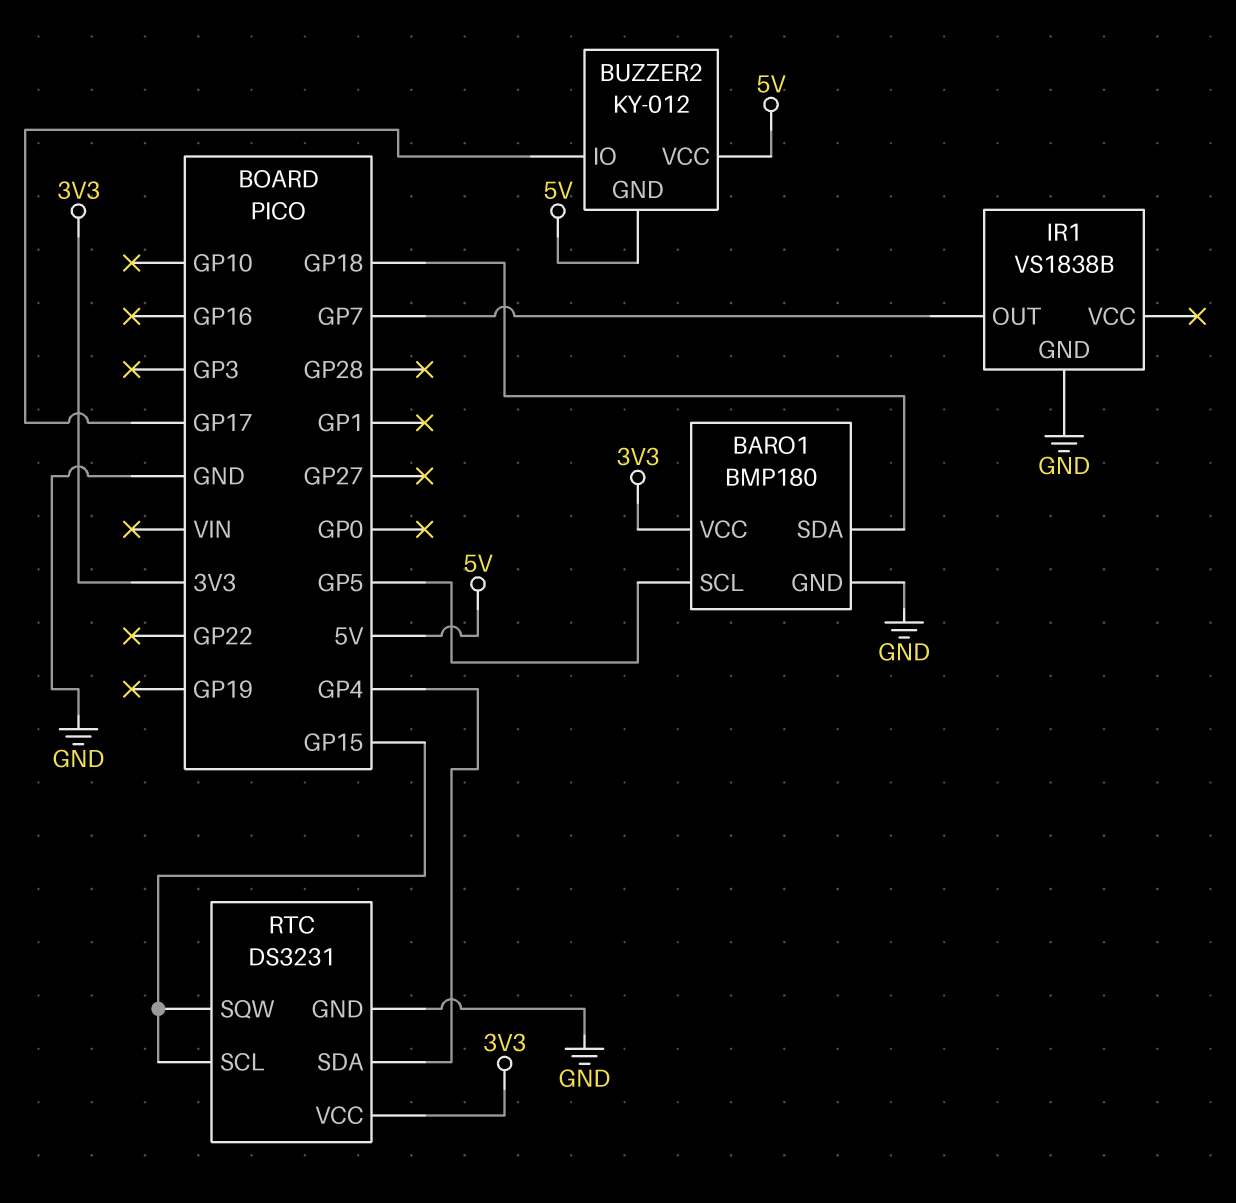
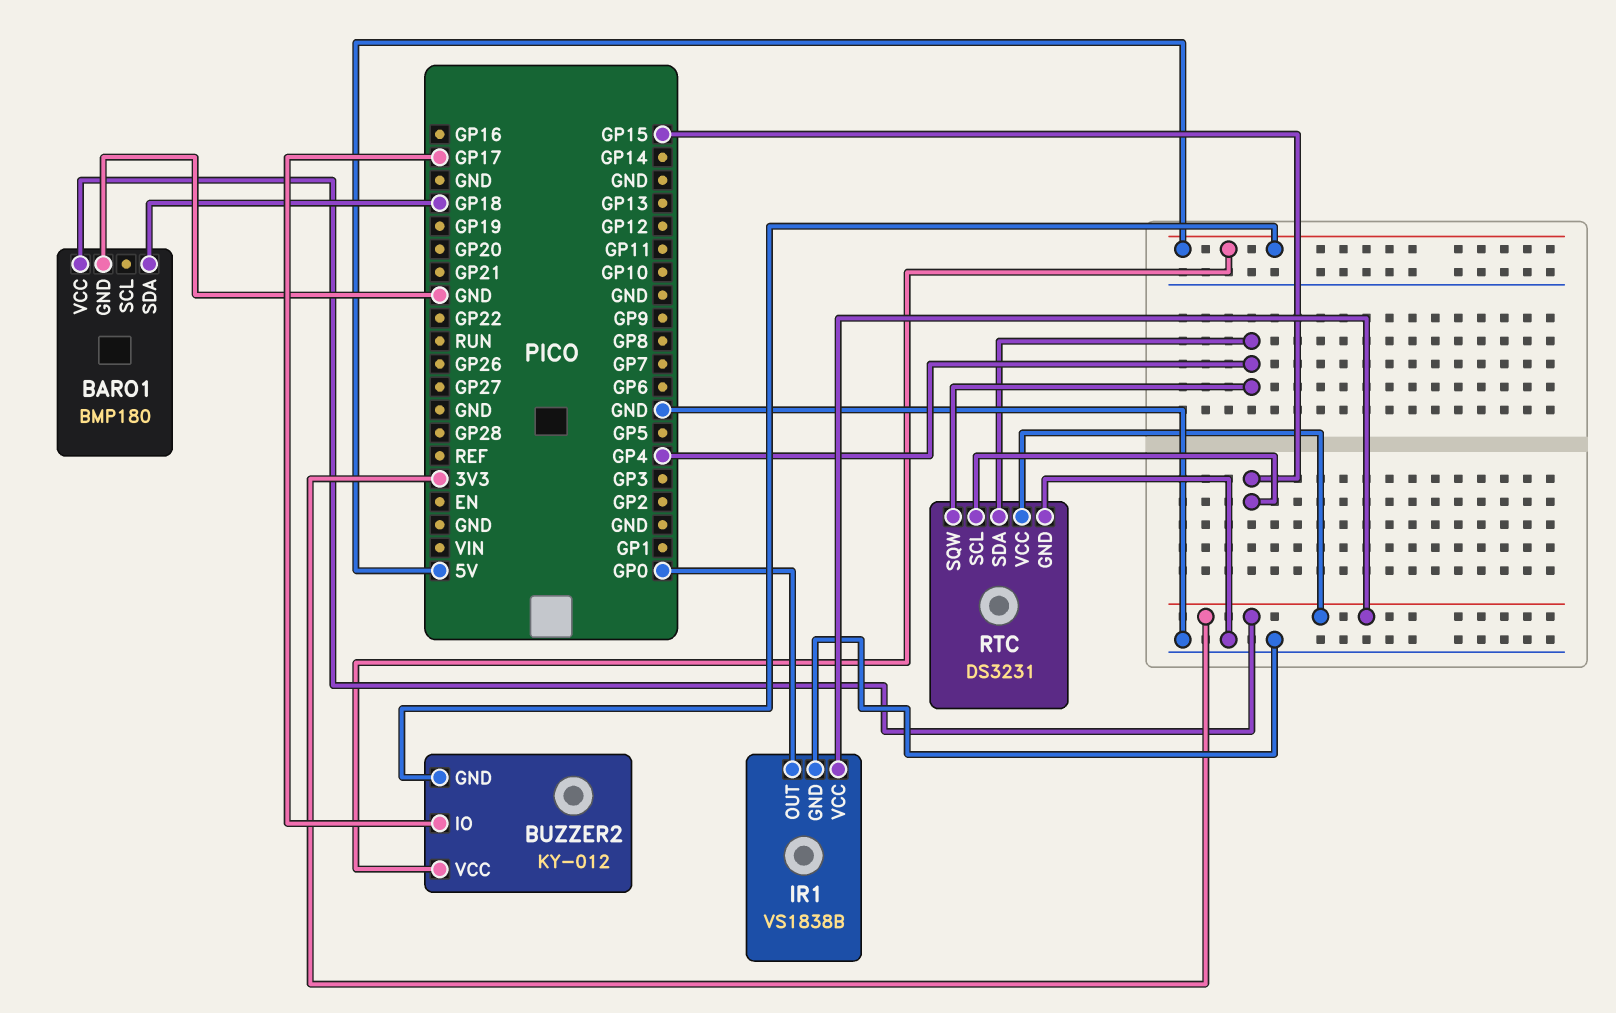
BARO1 pin SCL: GP5 -> none
IR1 pin OUT: GP7 -> GP0
IR1 pin VCC: none -> 3V3
RTC pin SQW: GP15 -> GP4

